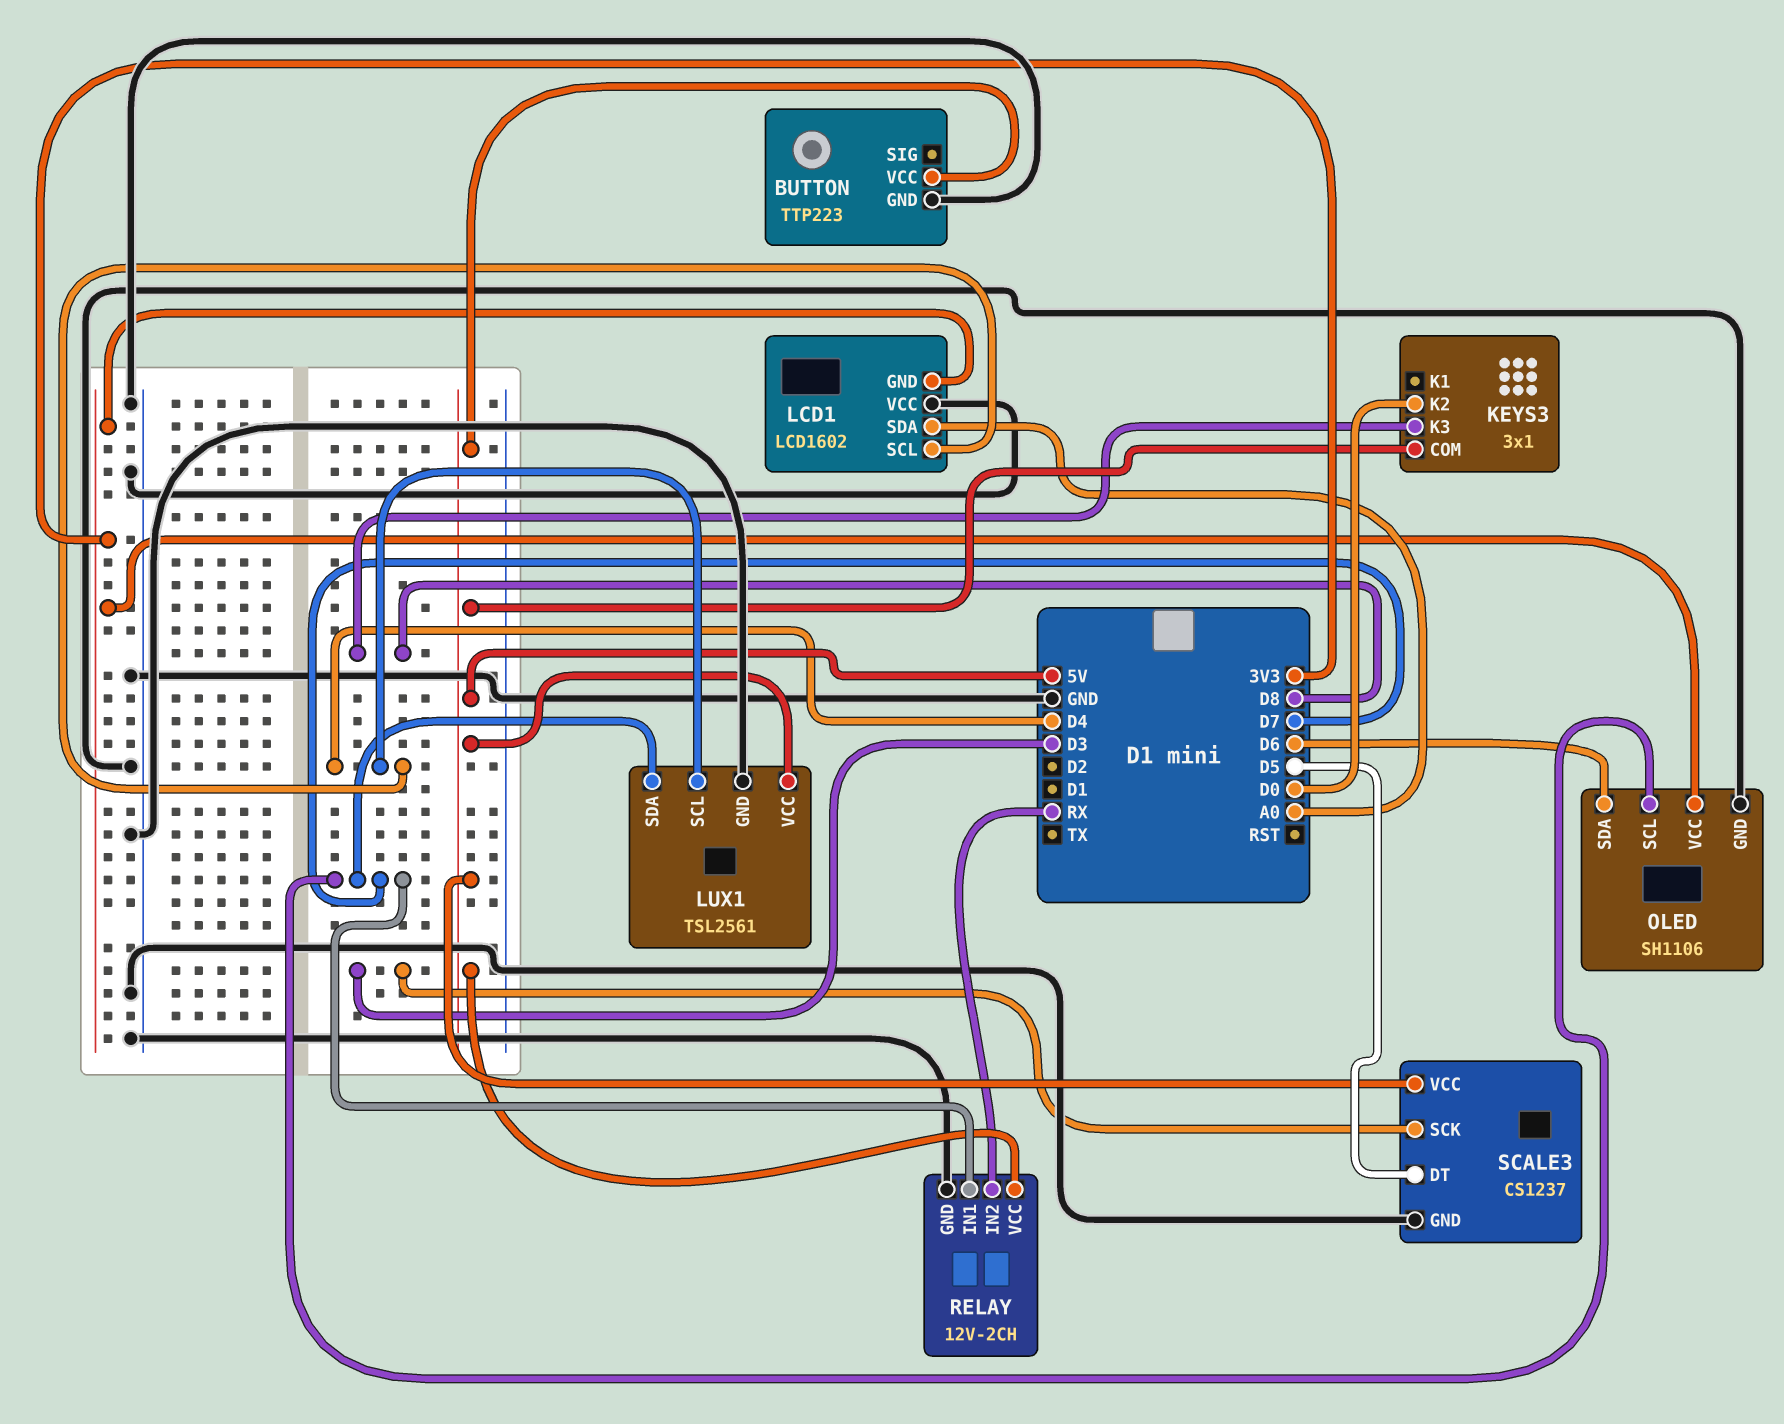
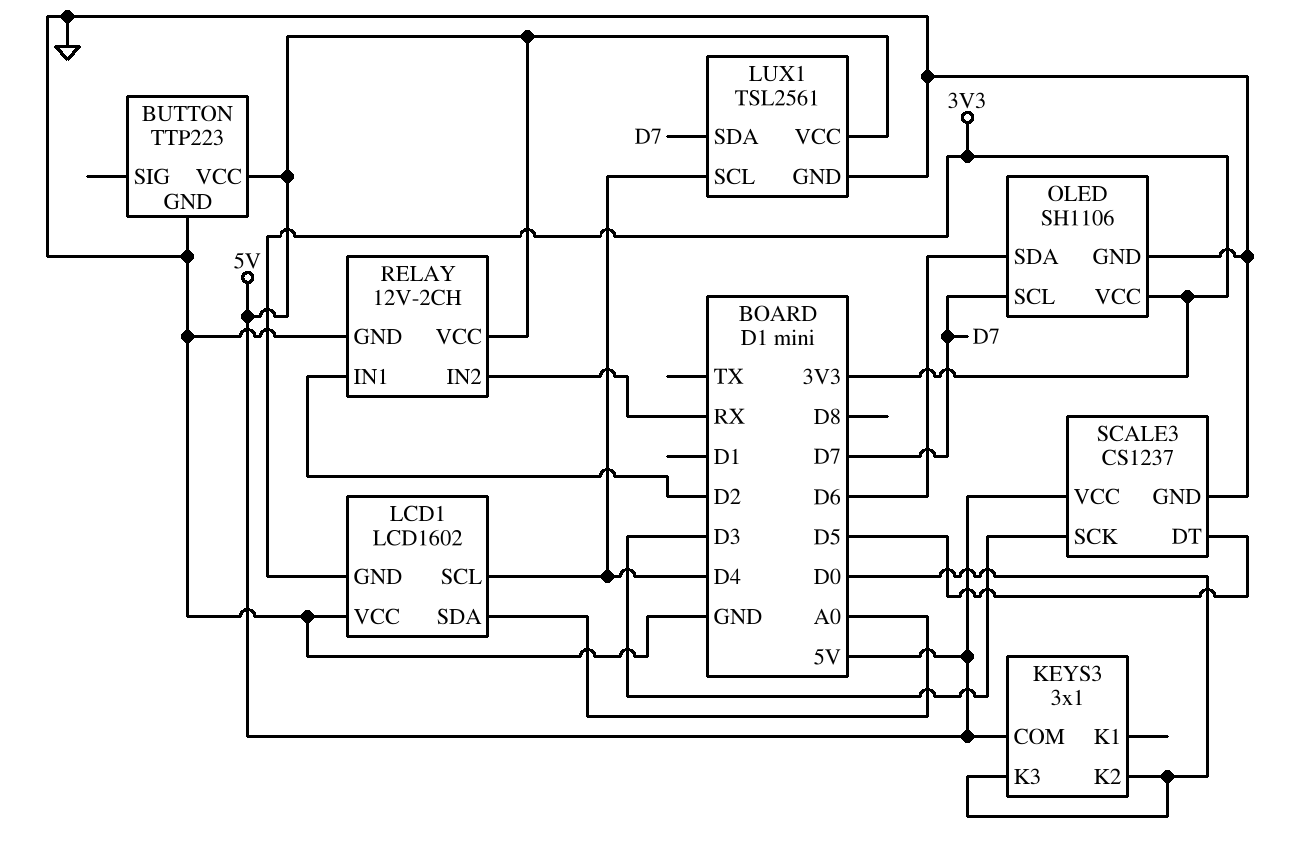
KEYS3 pin K3: D8 -> D0
RELAY pin IN1: D7 -> D2

